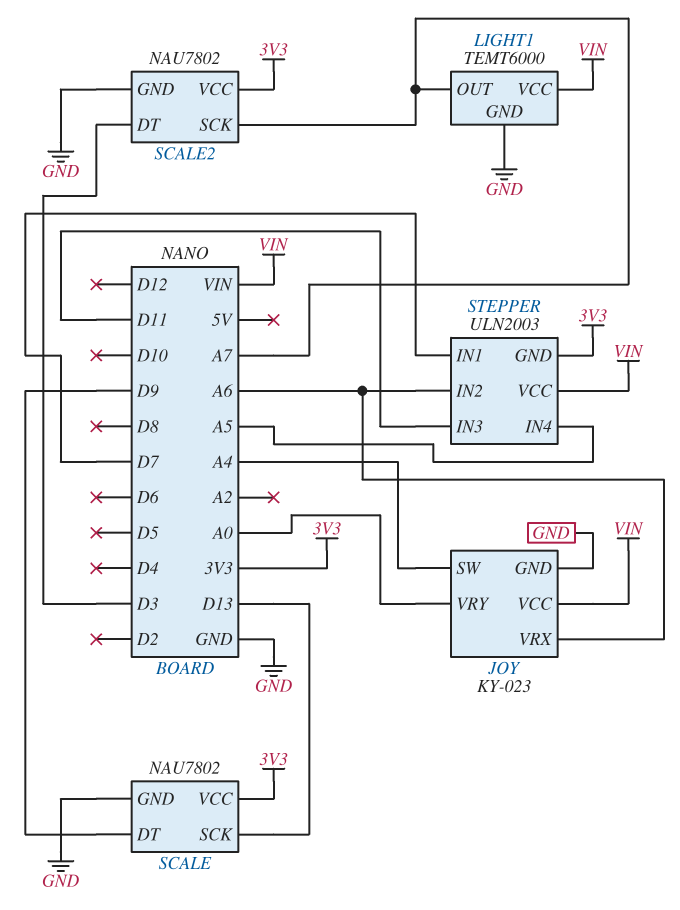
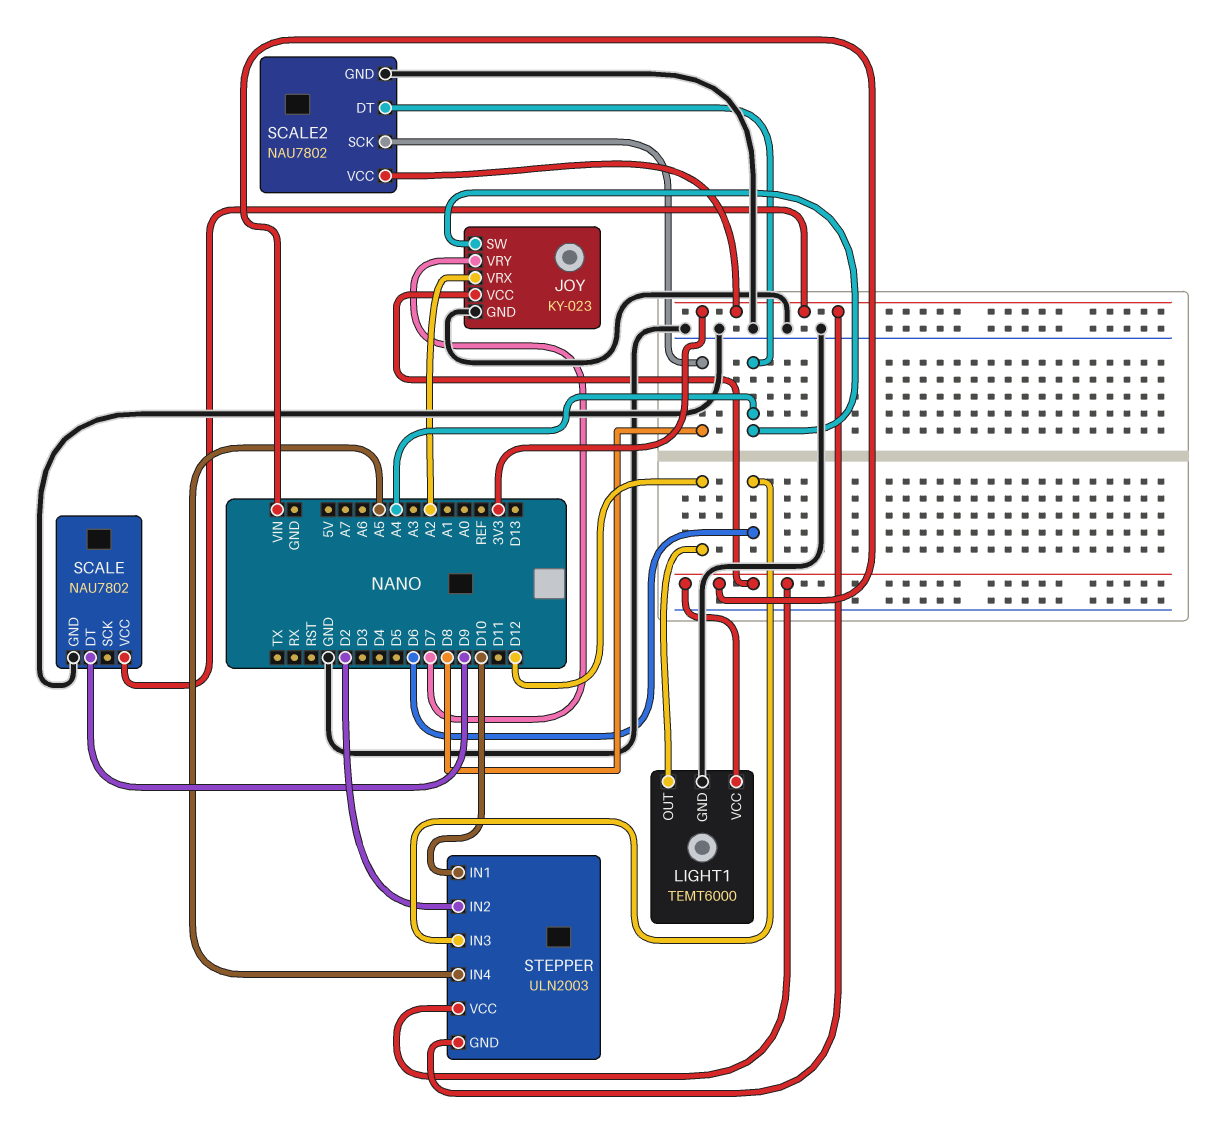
JOY pin VRX: A6 -> A2
JOY pin VRY: A0 -> D7
LIGHT1 pin OUT: A7 -> D12
SCALE pin SCK: D13 -> none
SCALE2 pin DT: D3 -> A4
SCALE2 pin SCK: A7 -> D8
STEPPER pin IN1: D7 -> D10
STEPPER pin IN2: A6 -> D2
STEPPER pin IN3: D11 -> D6

